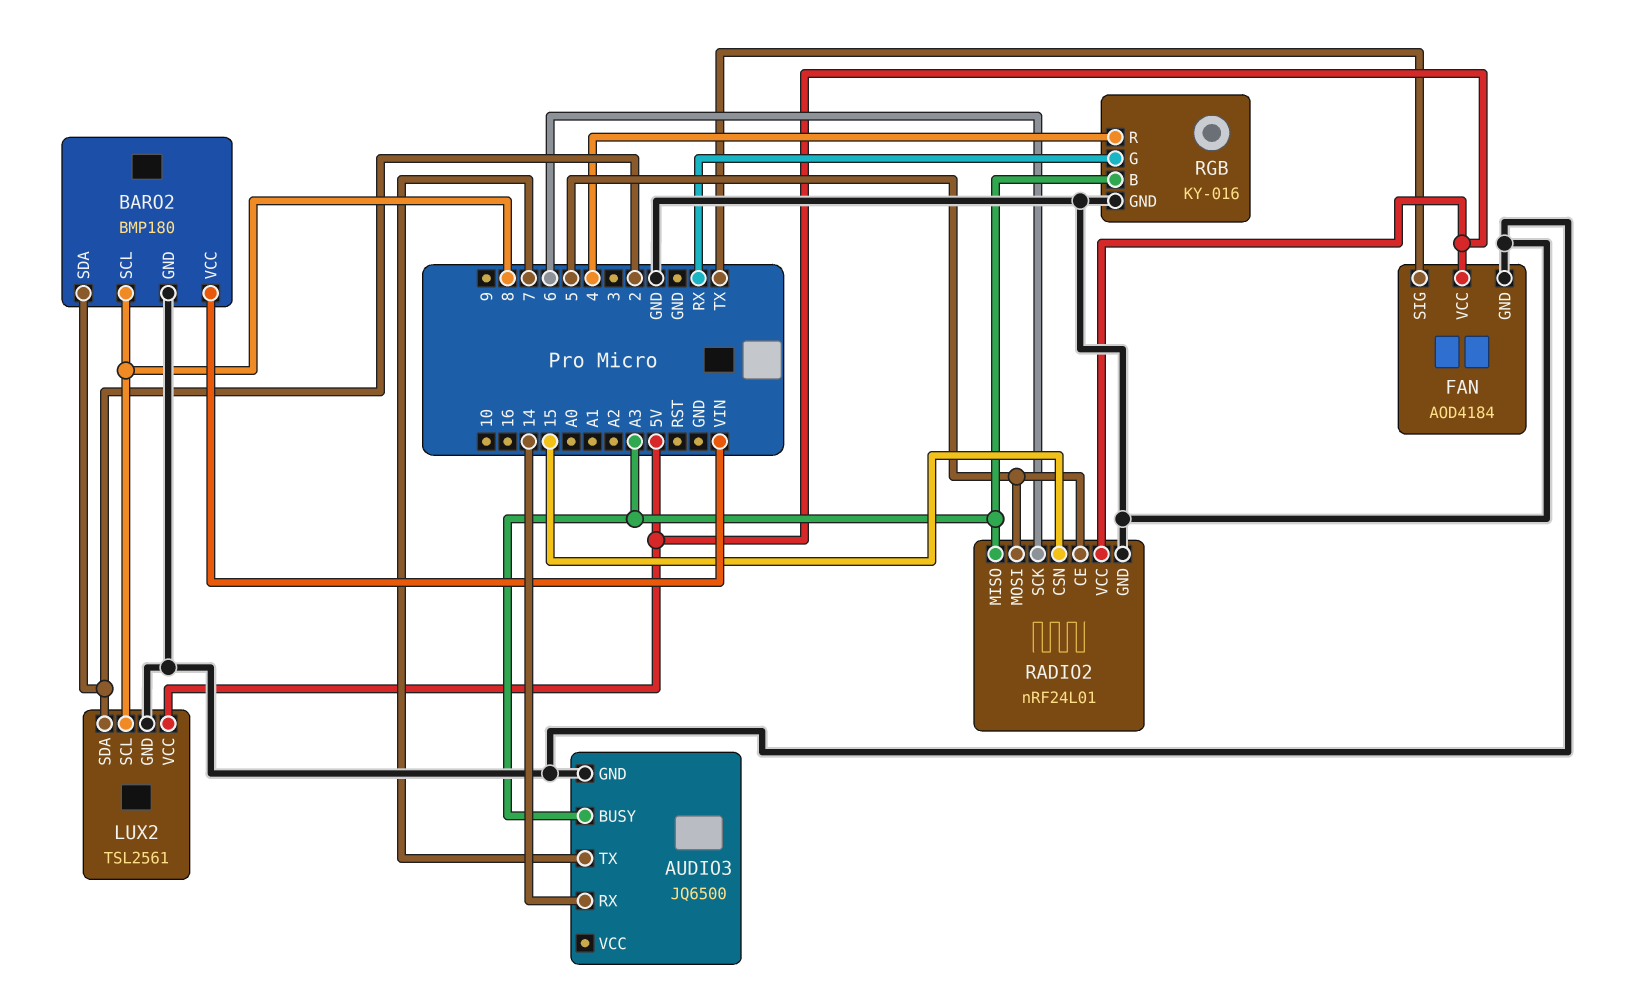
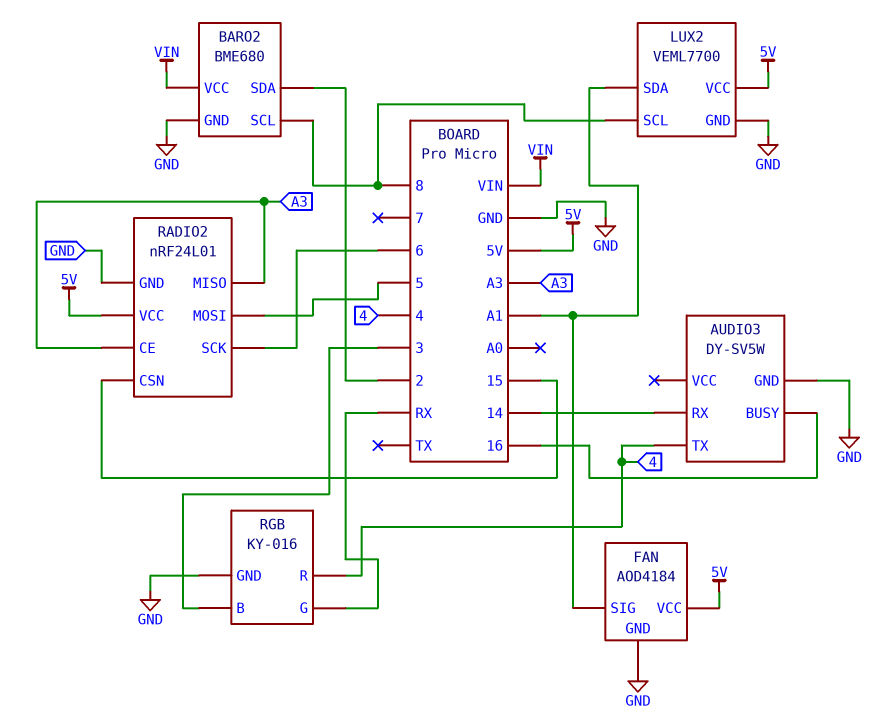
AUDIO3: JQ6500 -> DY-SV5W
AUDIO3 pin BUSY: A3 -> 16
AUDIO3 pin TX: 7 -> 4
BARO2: BMP180 -> BME680
FAN pin SIG: TX -> A1
LUX2: TSL2561 -> VEML7700
LUX2 pin SDA: 2 -> A1
RADIO2 pin CE: 5 -> A3
RGB pin B: A3 -> 3

